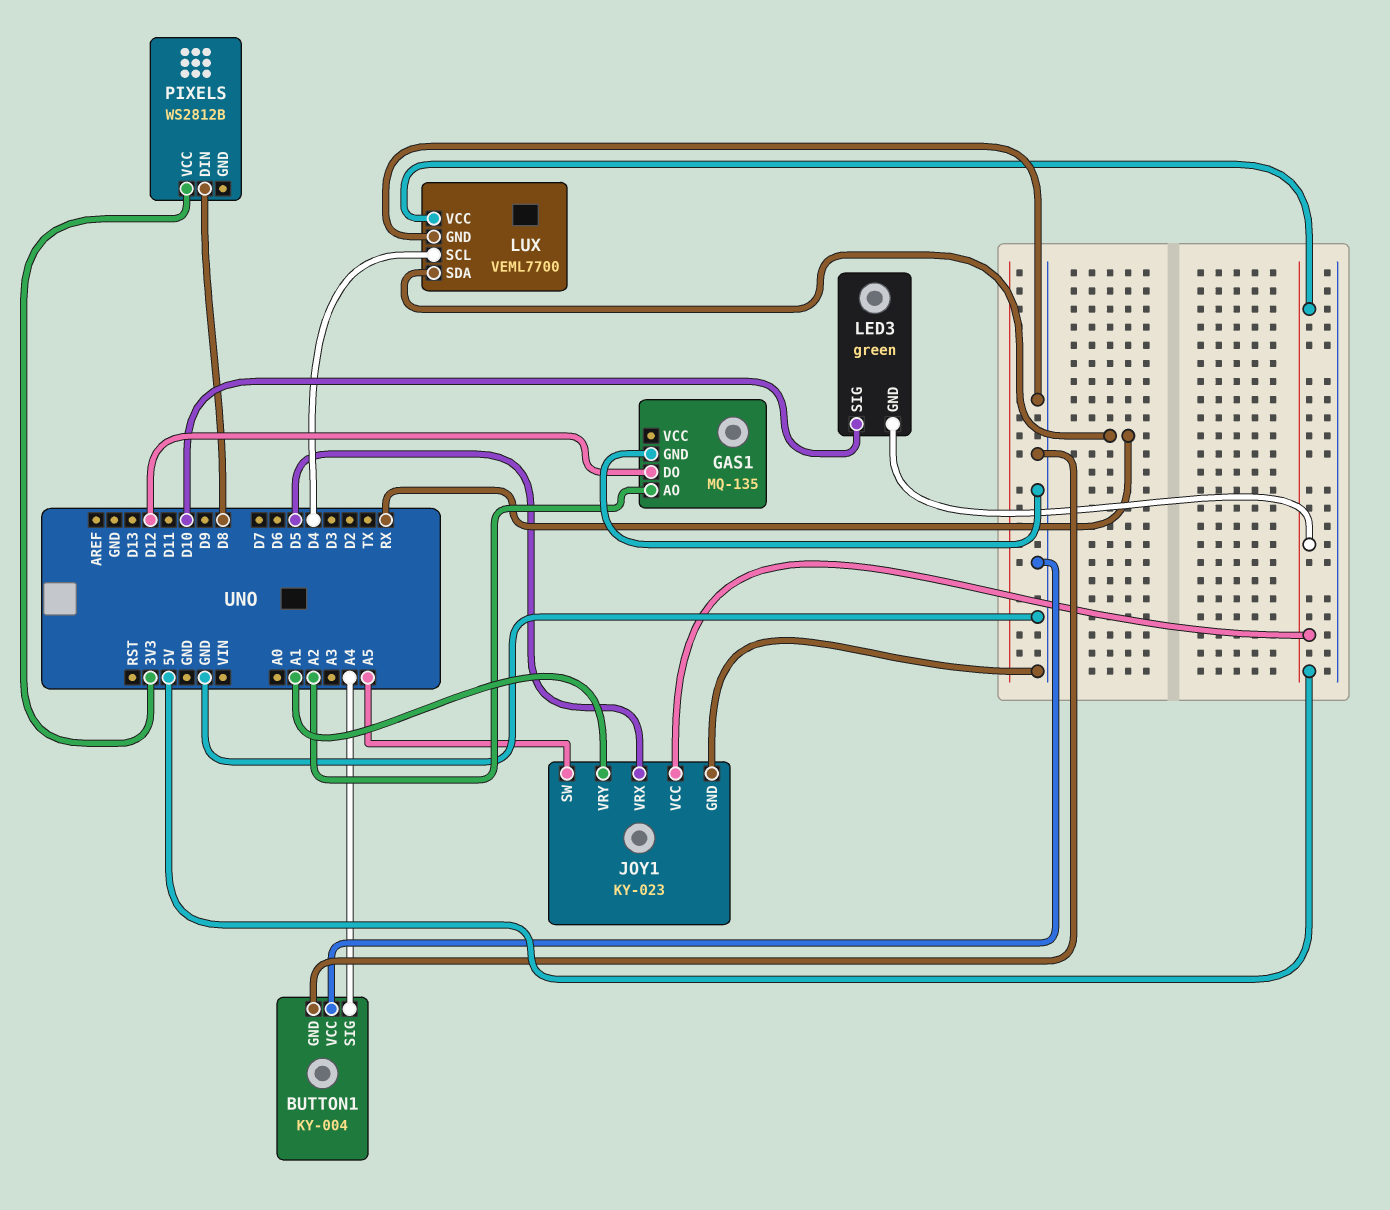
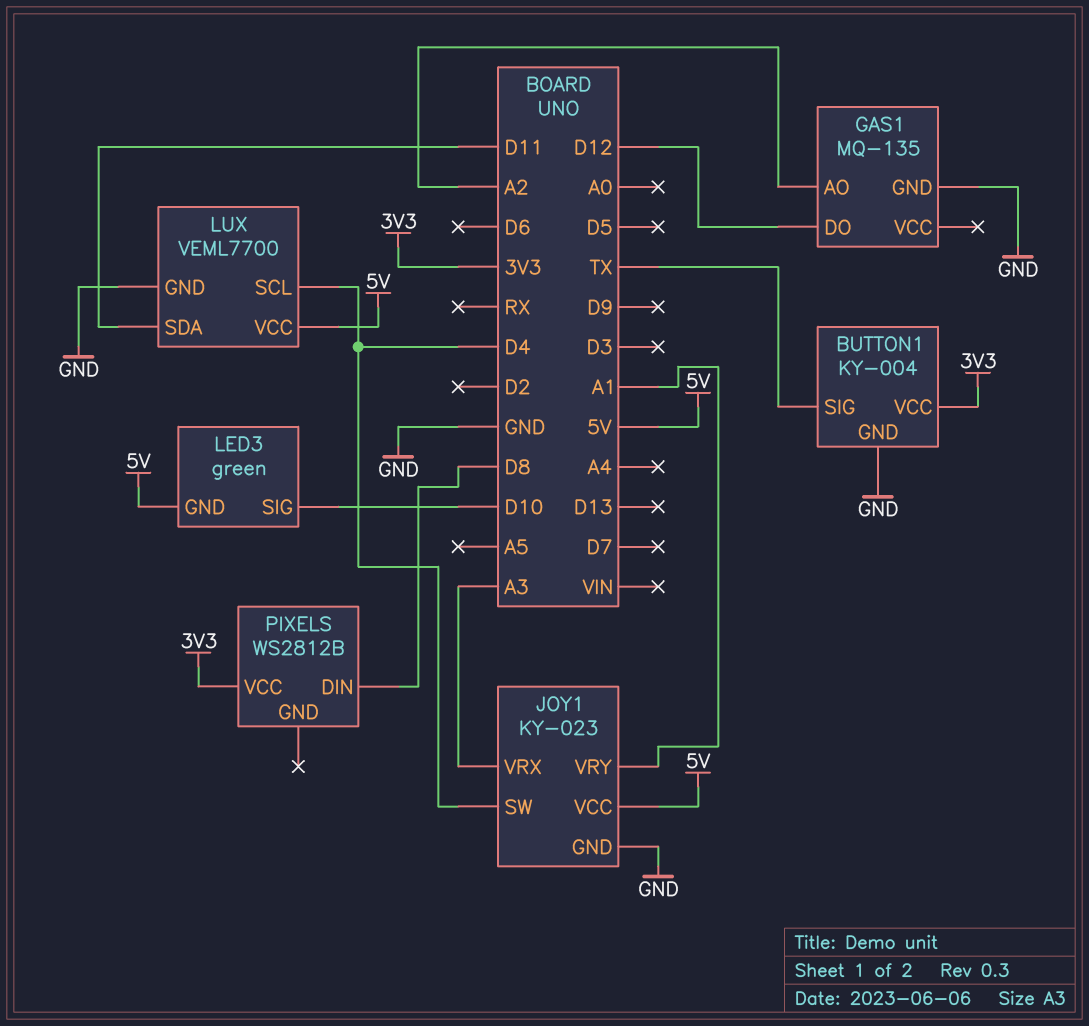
BUTTON1 pin SIG: A4 -> TX
BUTTON1 pin VCC: GND -> 3V3
JOY1 pin SW: A5 -> D4
JOY1 pin VRX: D5 -> A3
LUX pin SDA: RX -> D11

